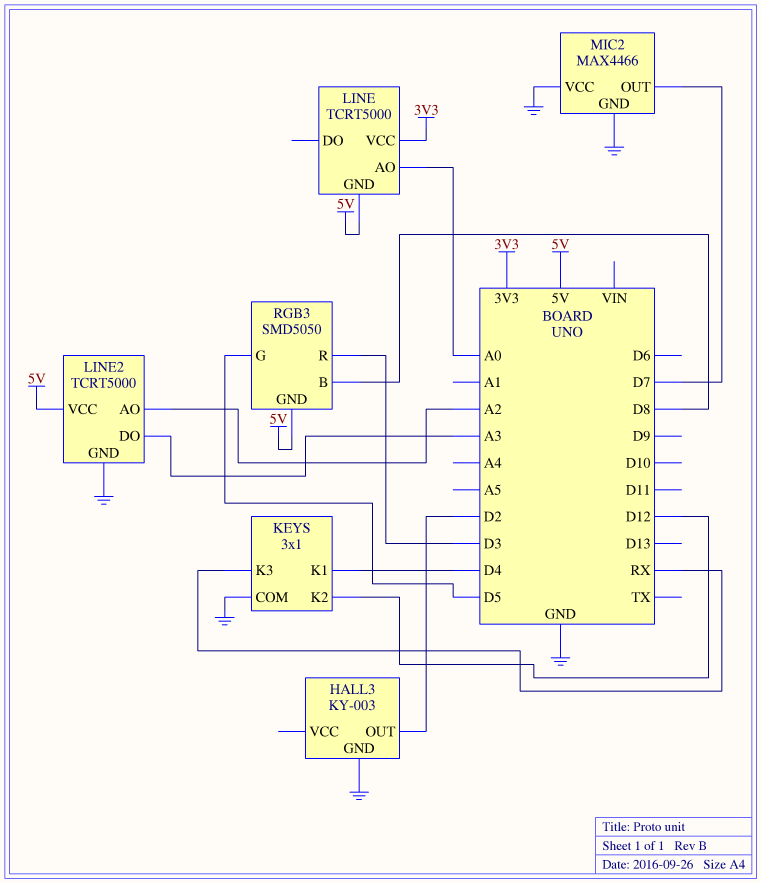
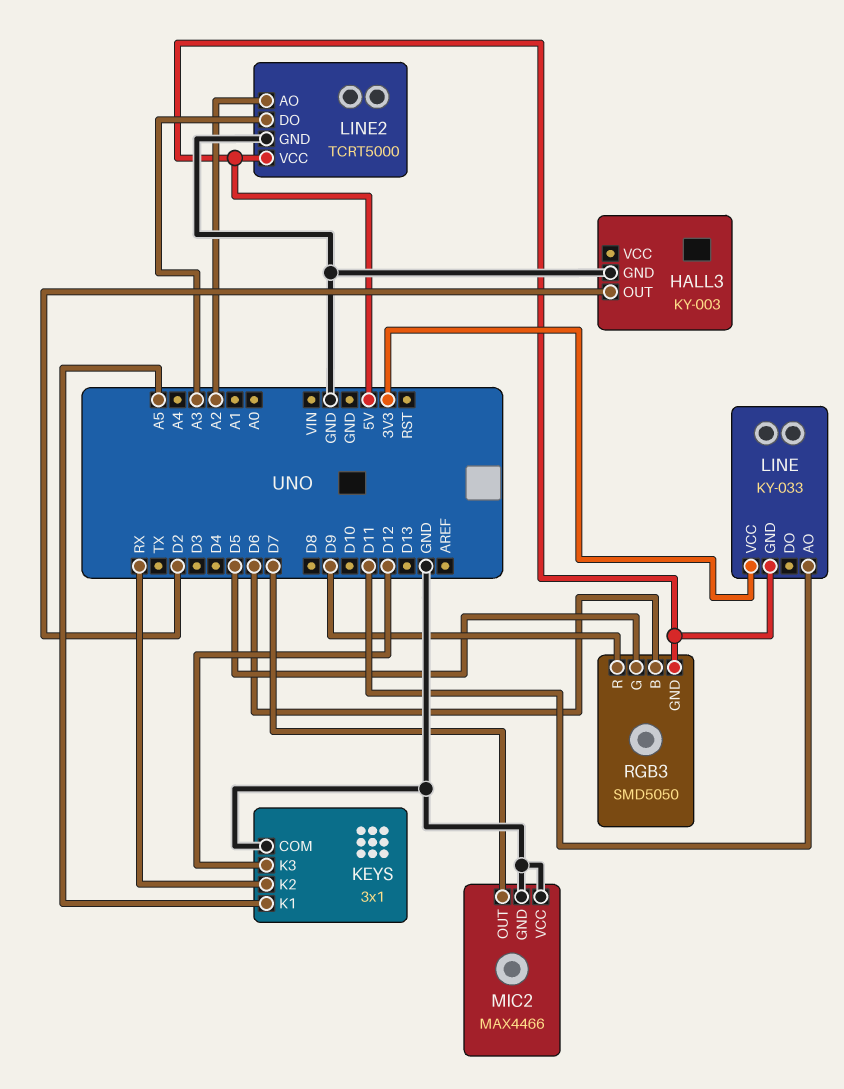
KEYS pin K1: D4 -> A5
KEYS pin K2: D12 -> RX
KEYS pin K3: RX -> D12
LINE: TCRT5000 -> KY-033
LINE pin AO: A0 -> D11
RGB3 pin B: D8 -> D6
RGB3 pin R: D3 -> D9

